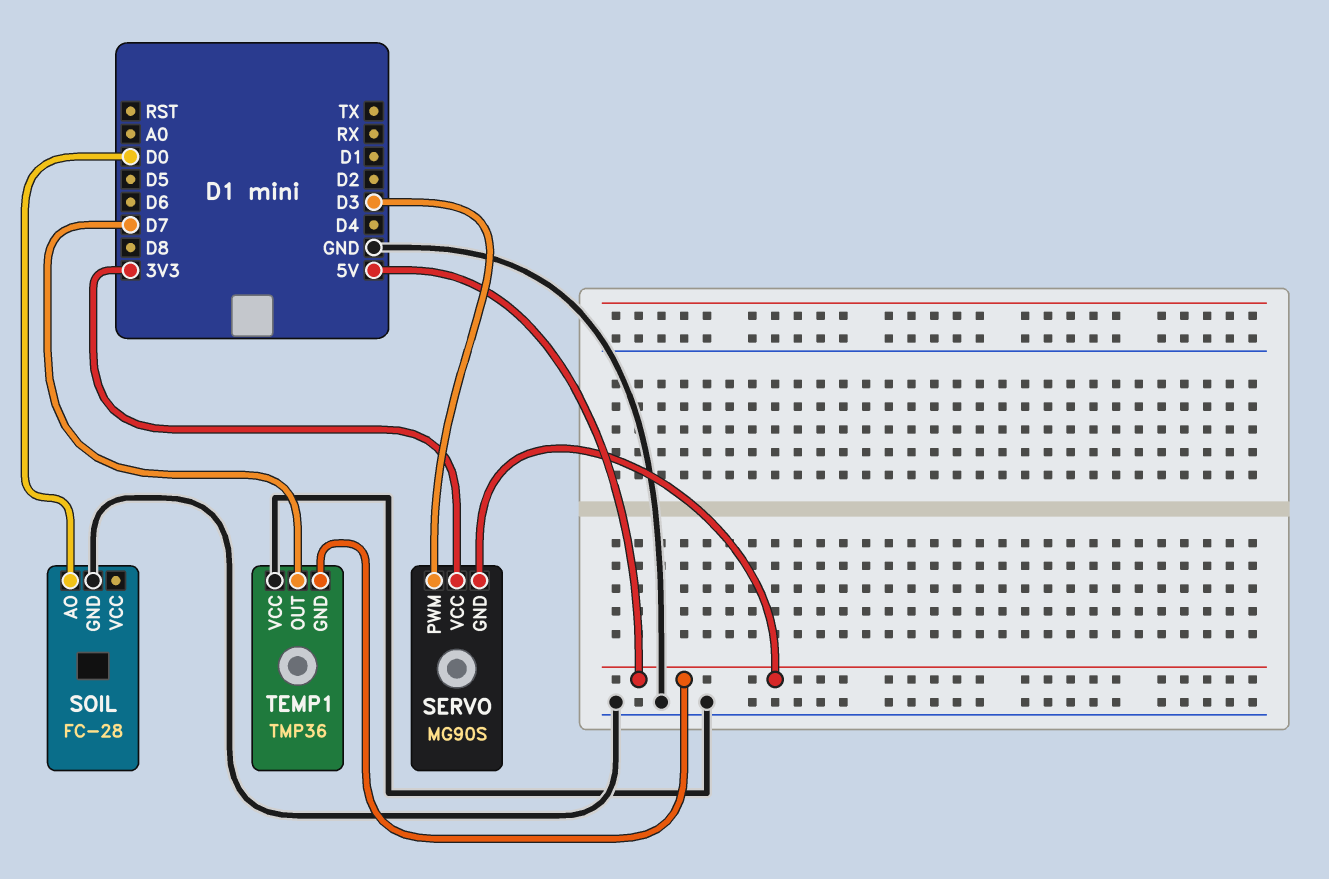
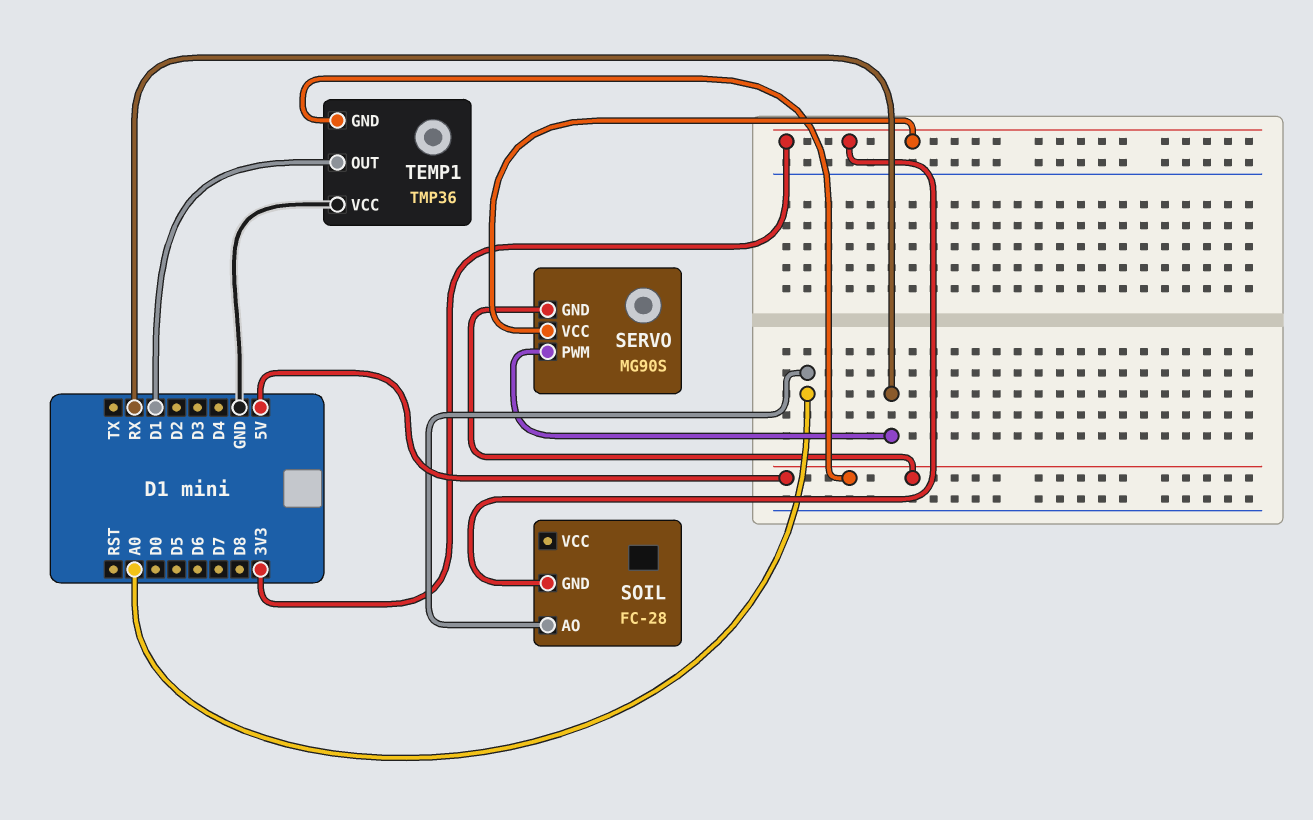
SERVO pin PWM: D3 -> RX
SOIL pin AO: D0 -> A0
SOIL pin GND: GND -> 3V3
TEMP1 pin OUT: D7 -> D1

